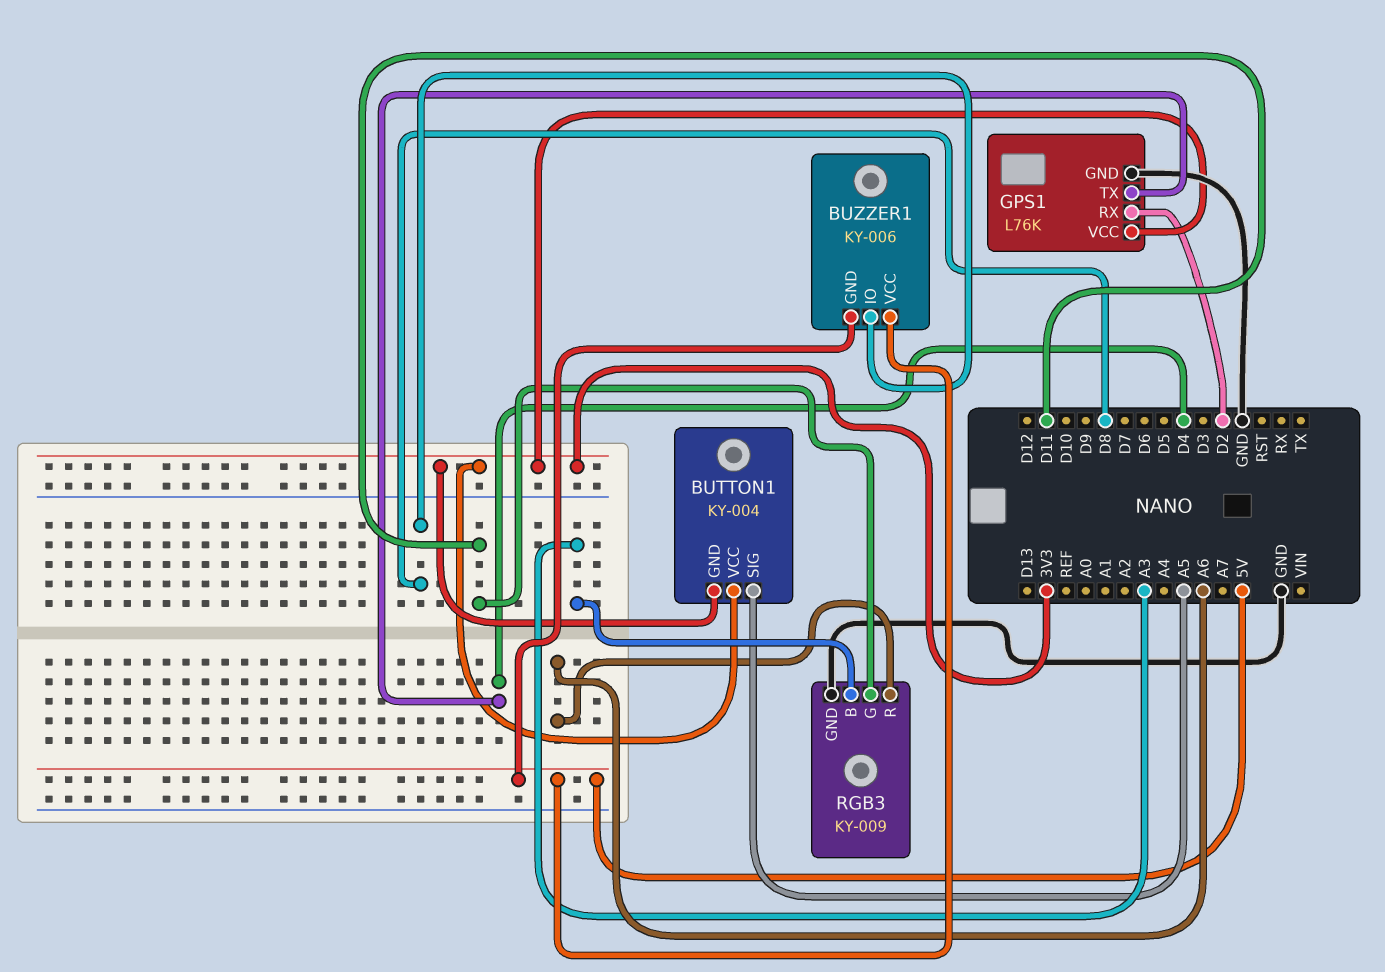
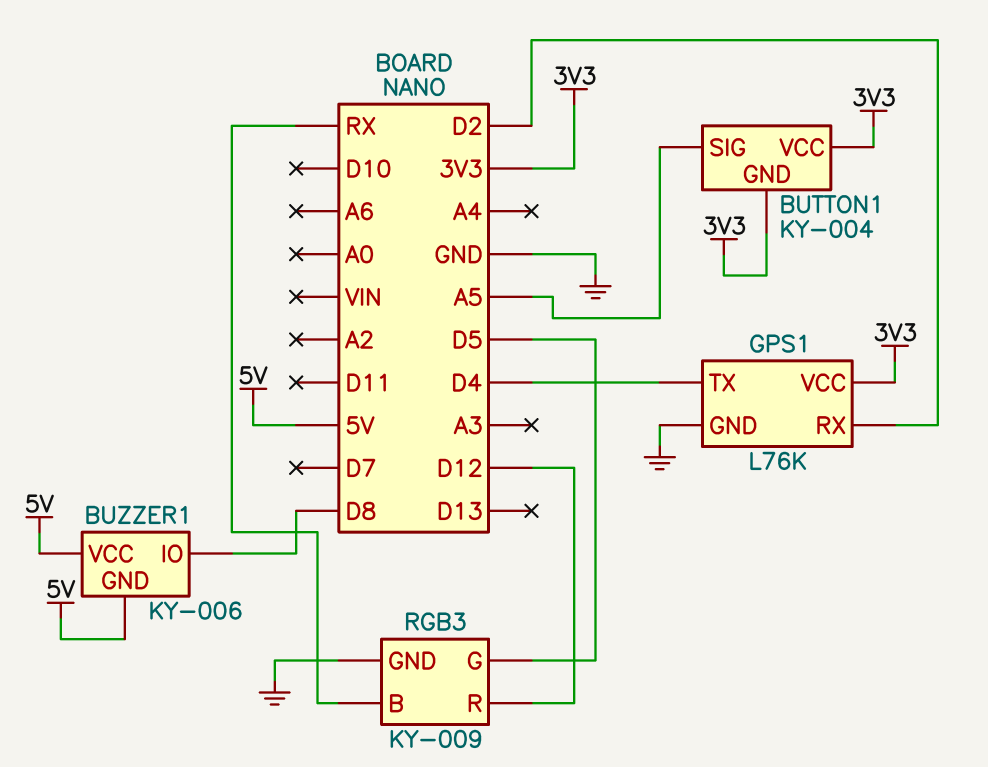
RGB3 pin B: A3 -> RX
RGB3 pin G: D11 -> D5
RGB3 pin R: A6 -> D12

